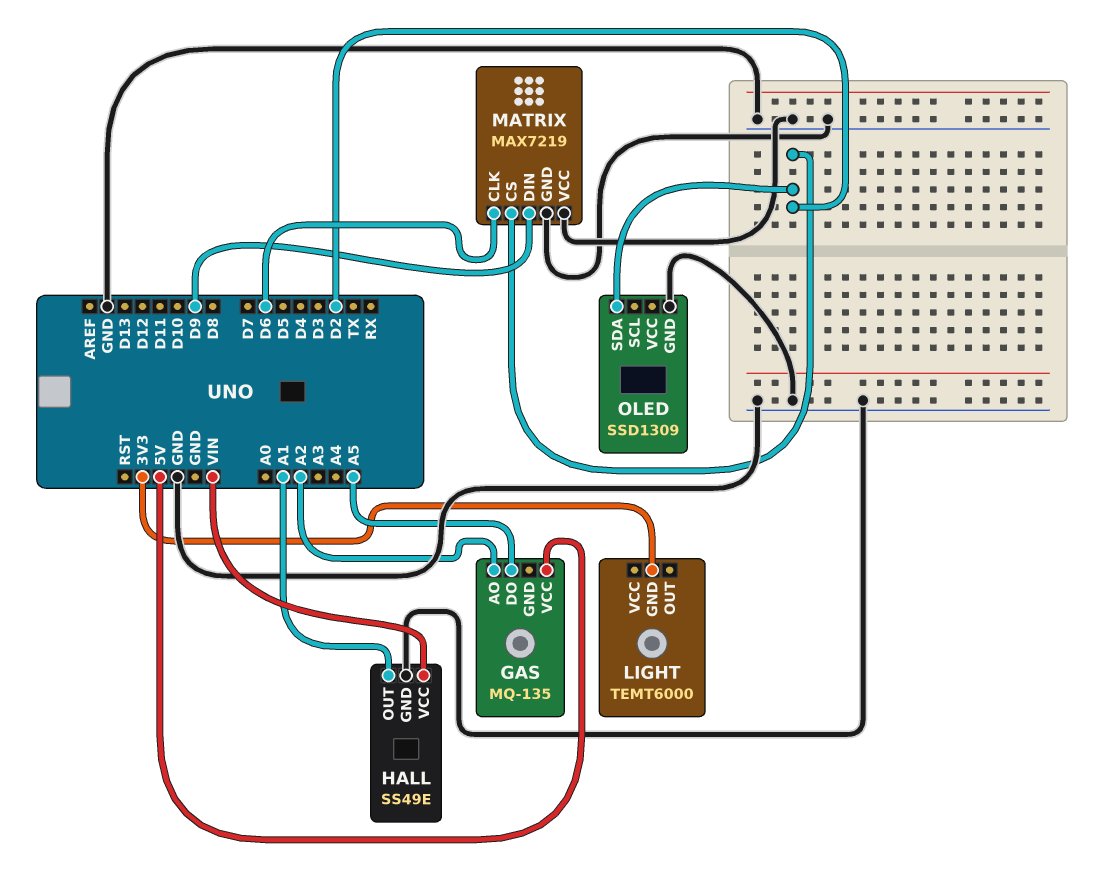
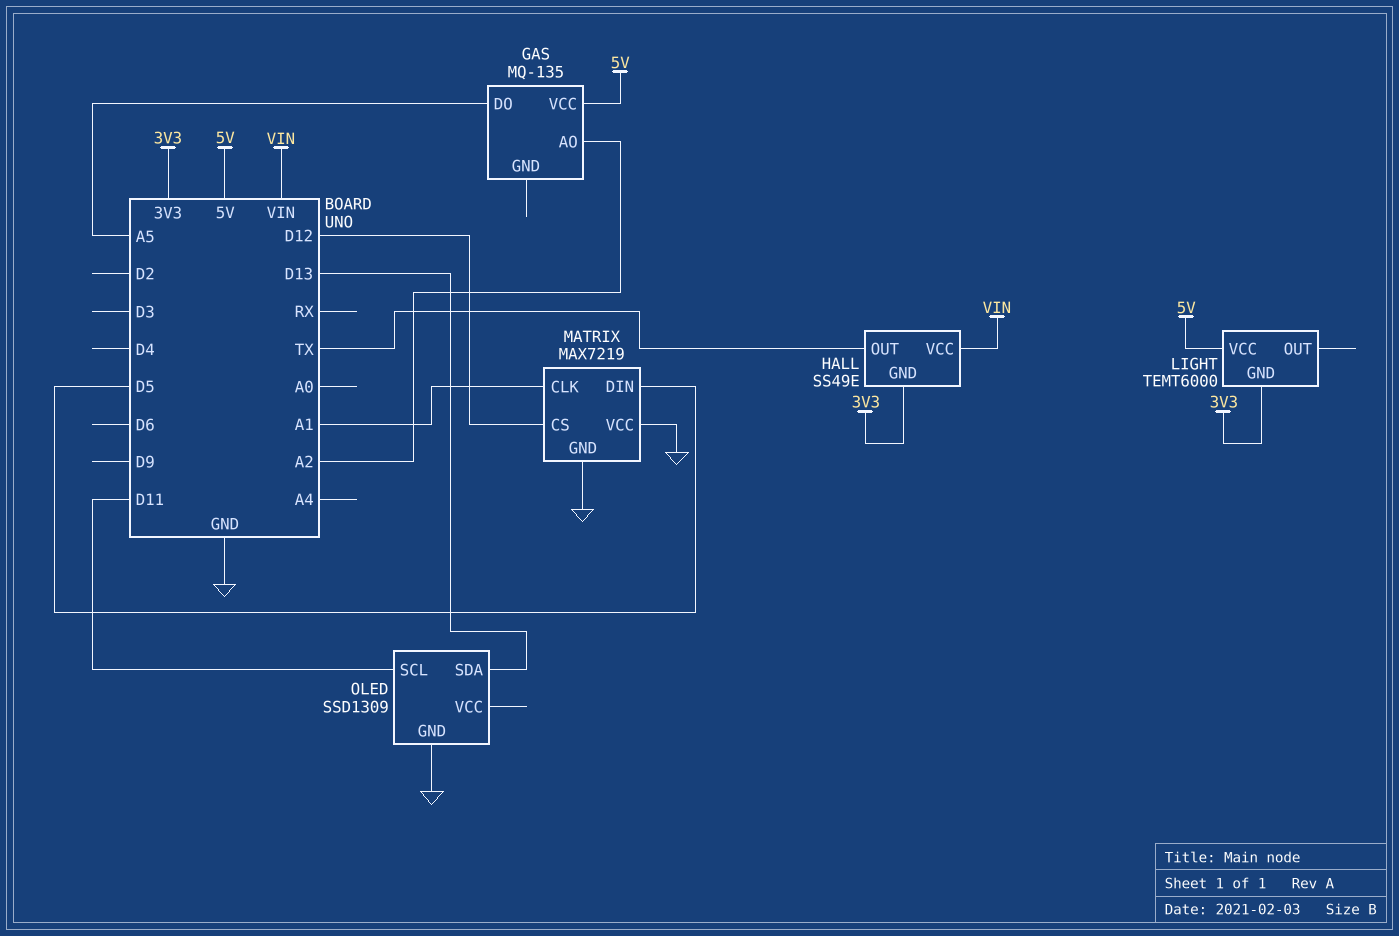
HALL pin GND: GND -> 3V3
HALL pin OUT: A1 -> TX
LIGHT pin VCC: none -> 5V
MATRIX pin CLK: D6 -> A1
MATRIX pin CS: D2 -> D12
MATRIX pin DIN: D9 -> D5
OLED pin SCL: none -> D11
OLED pin SDA: D2 -> D13

